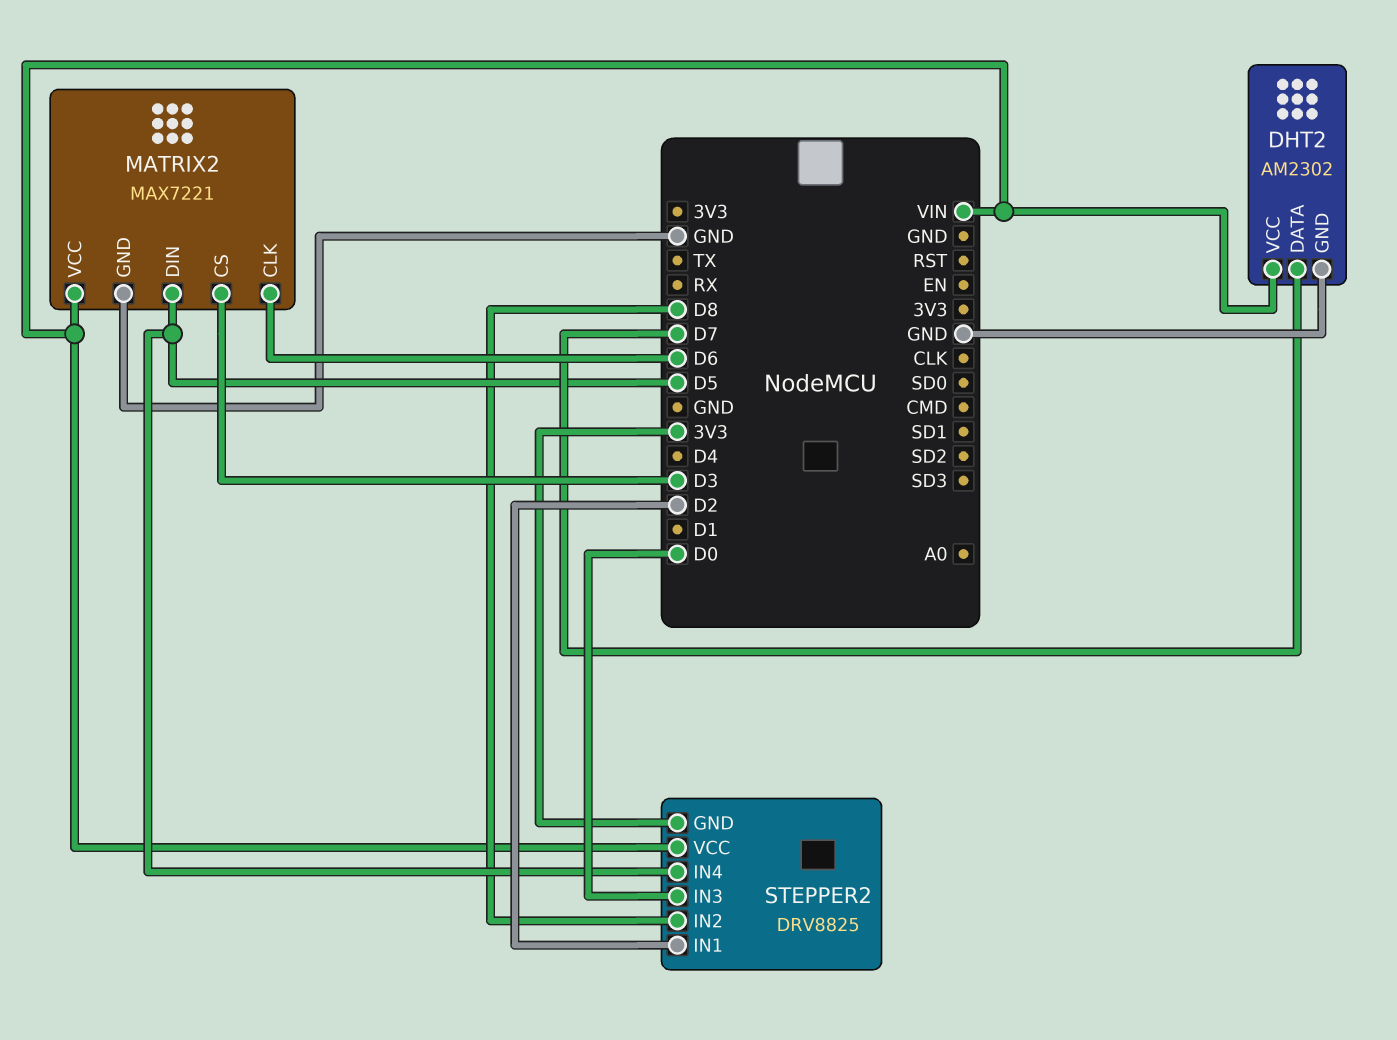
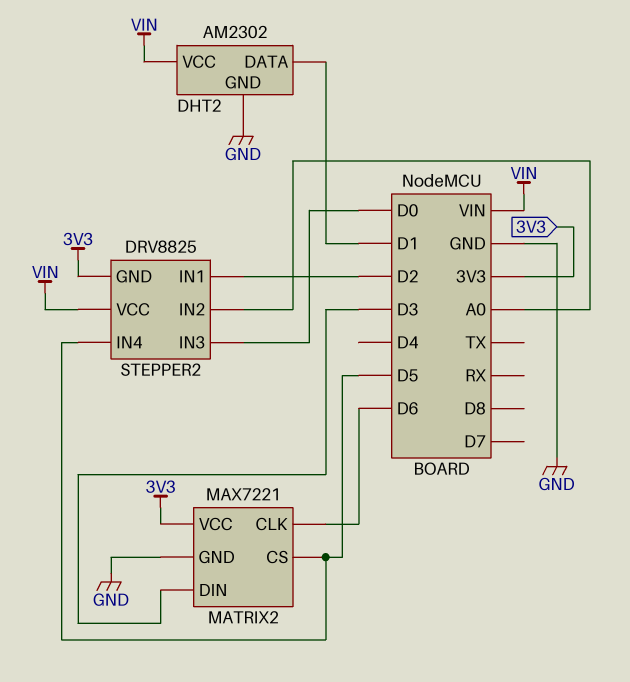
DHT2 pin DATA: D7 -> D1
MATRIX2 pin CS: D3 -> D5
MATRIX2 pin DIN: D5 -> D3
MATRIX2 pin VCC: VIN -> 3V3
STEPPER2 pin IN2: D8 -> A0

